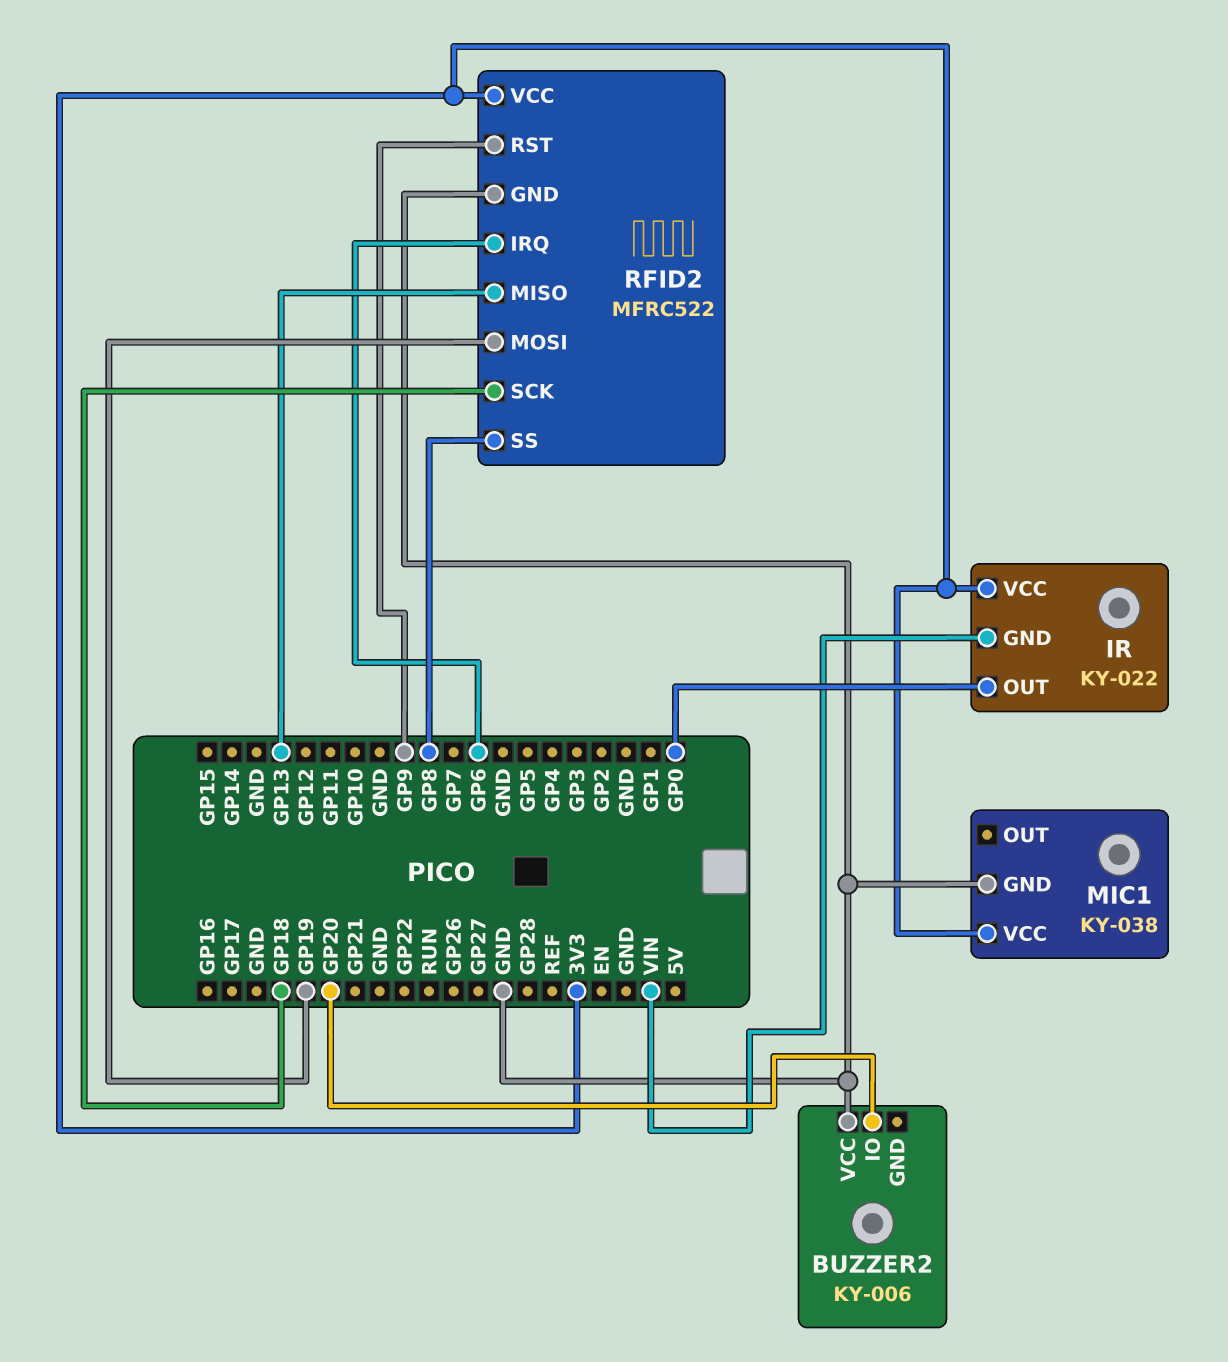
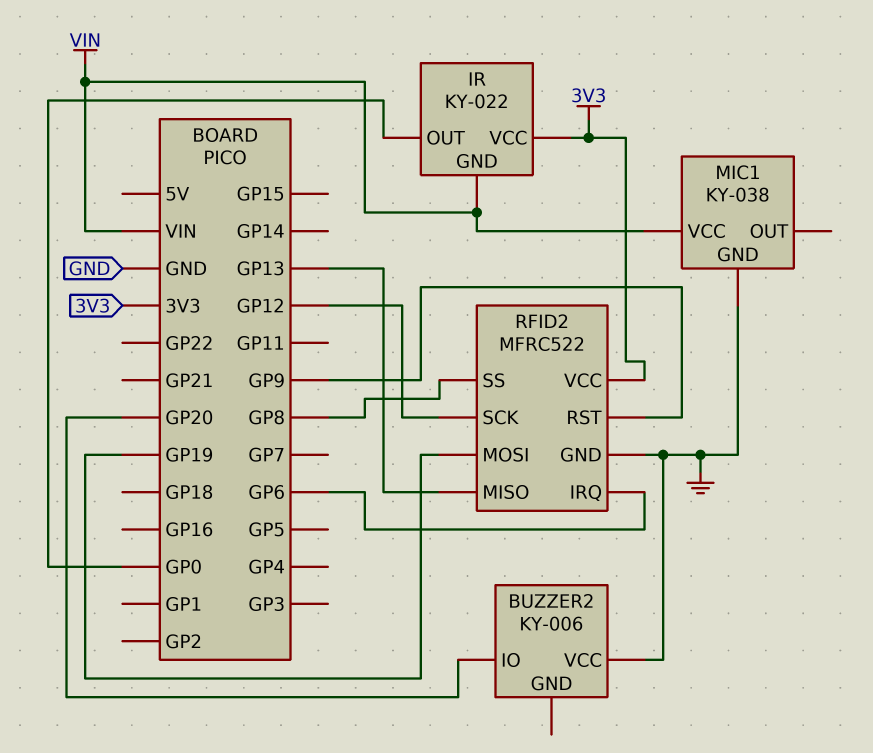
MIC1 pin VCC: 3V3 -> VIN
RFID2 pin SCK: GP18 -> GP12

